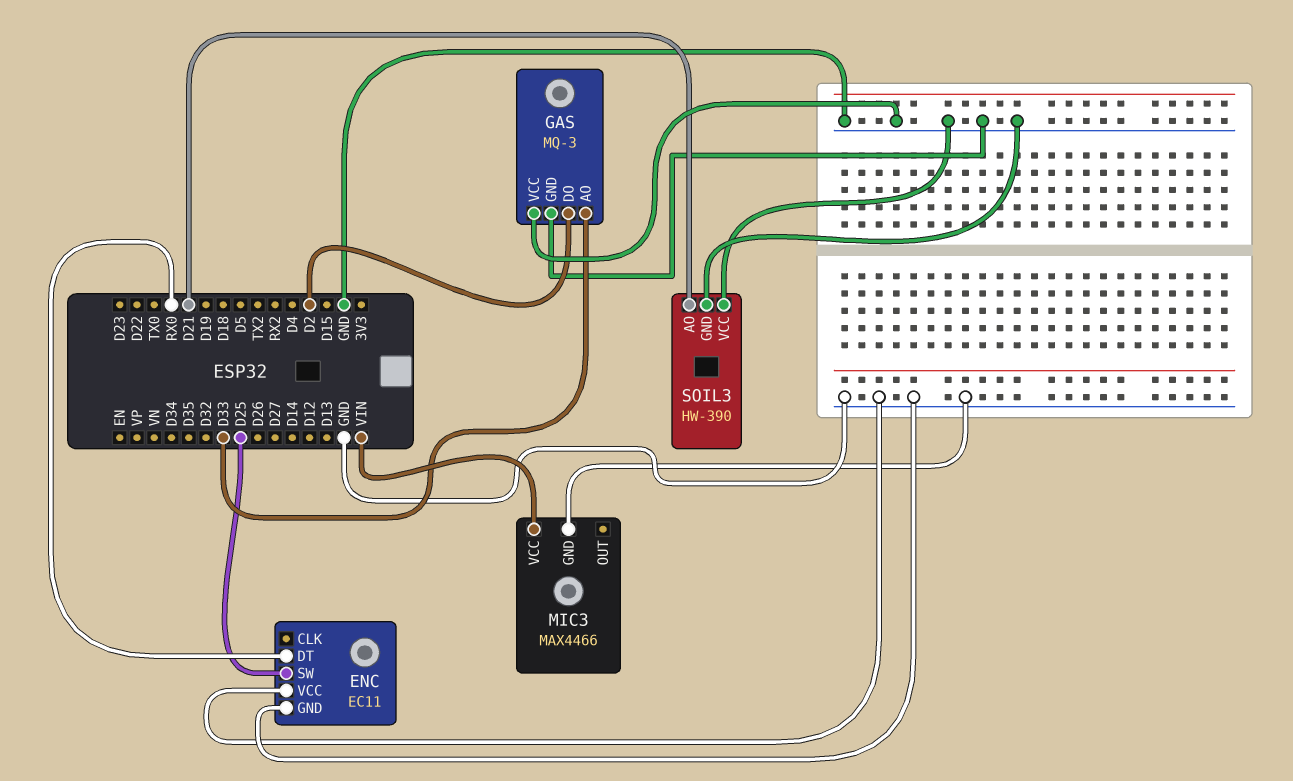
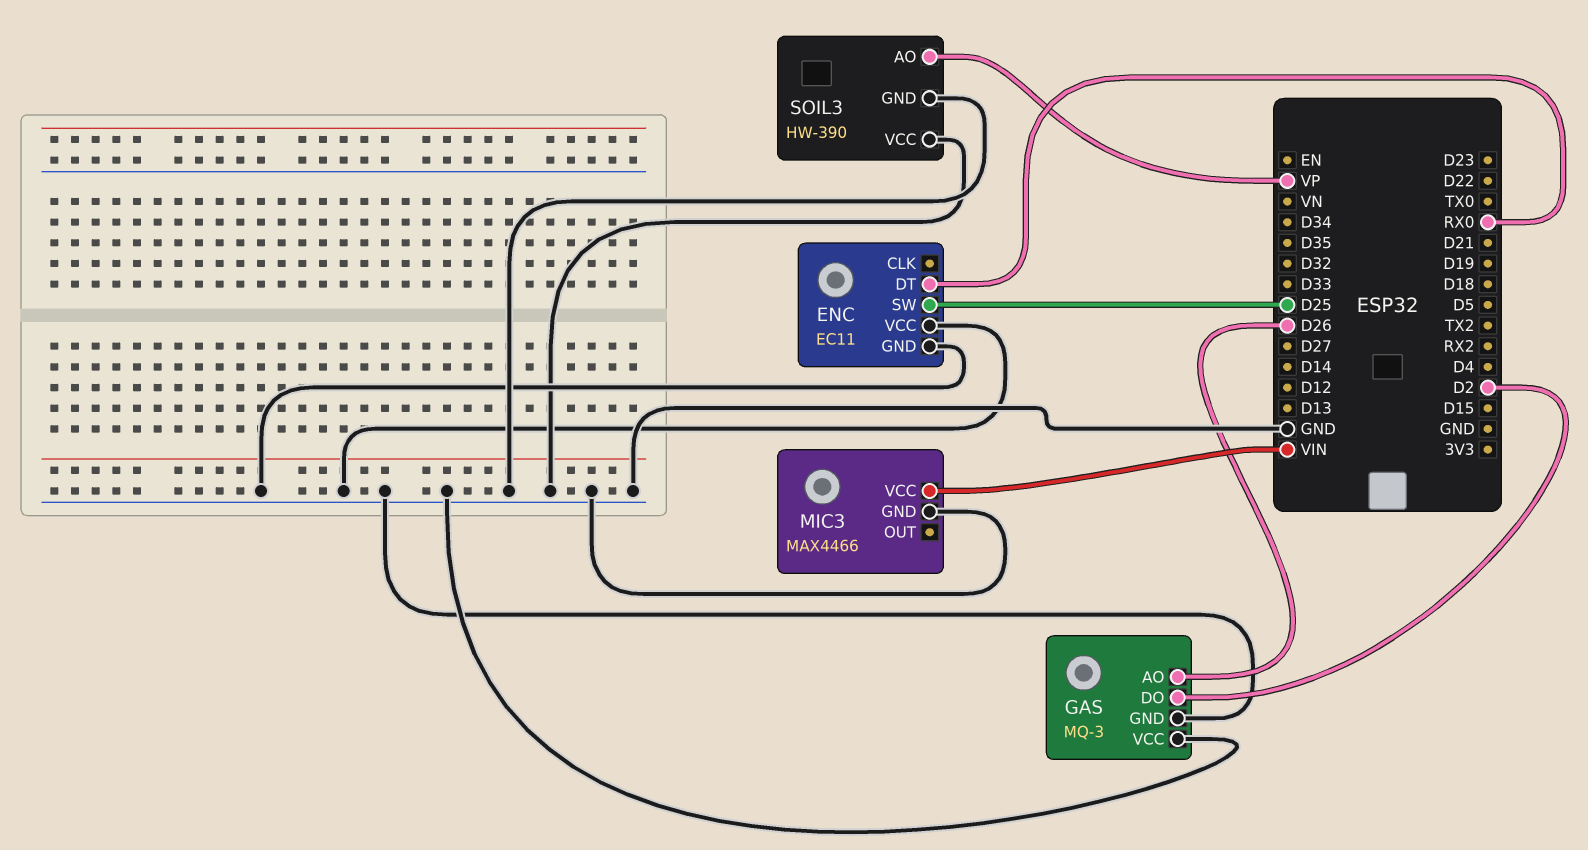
GAS pin AO: D33 -> D26
SOIL3 pin AO: D21 -> VP

